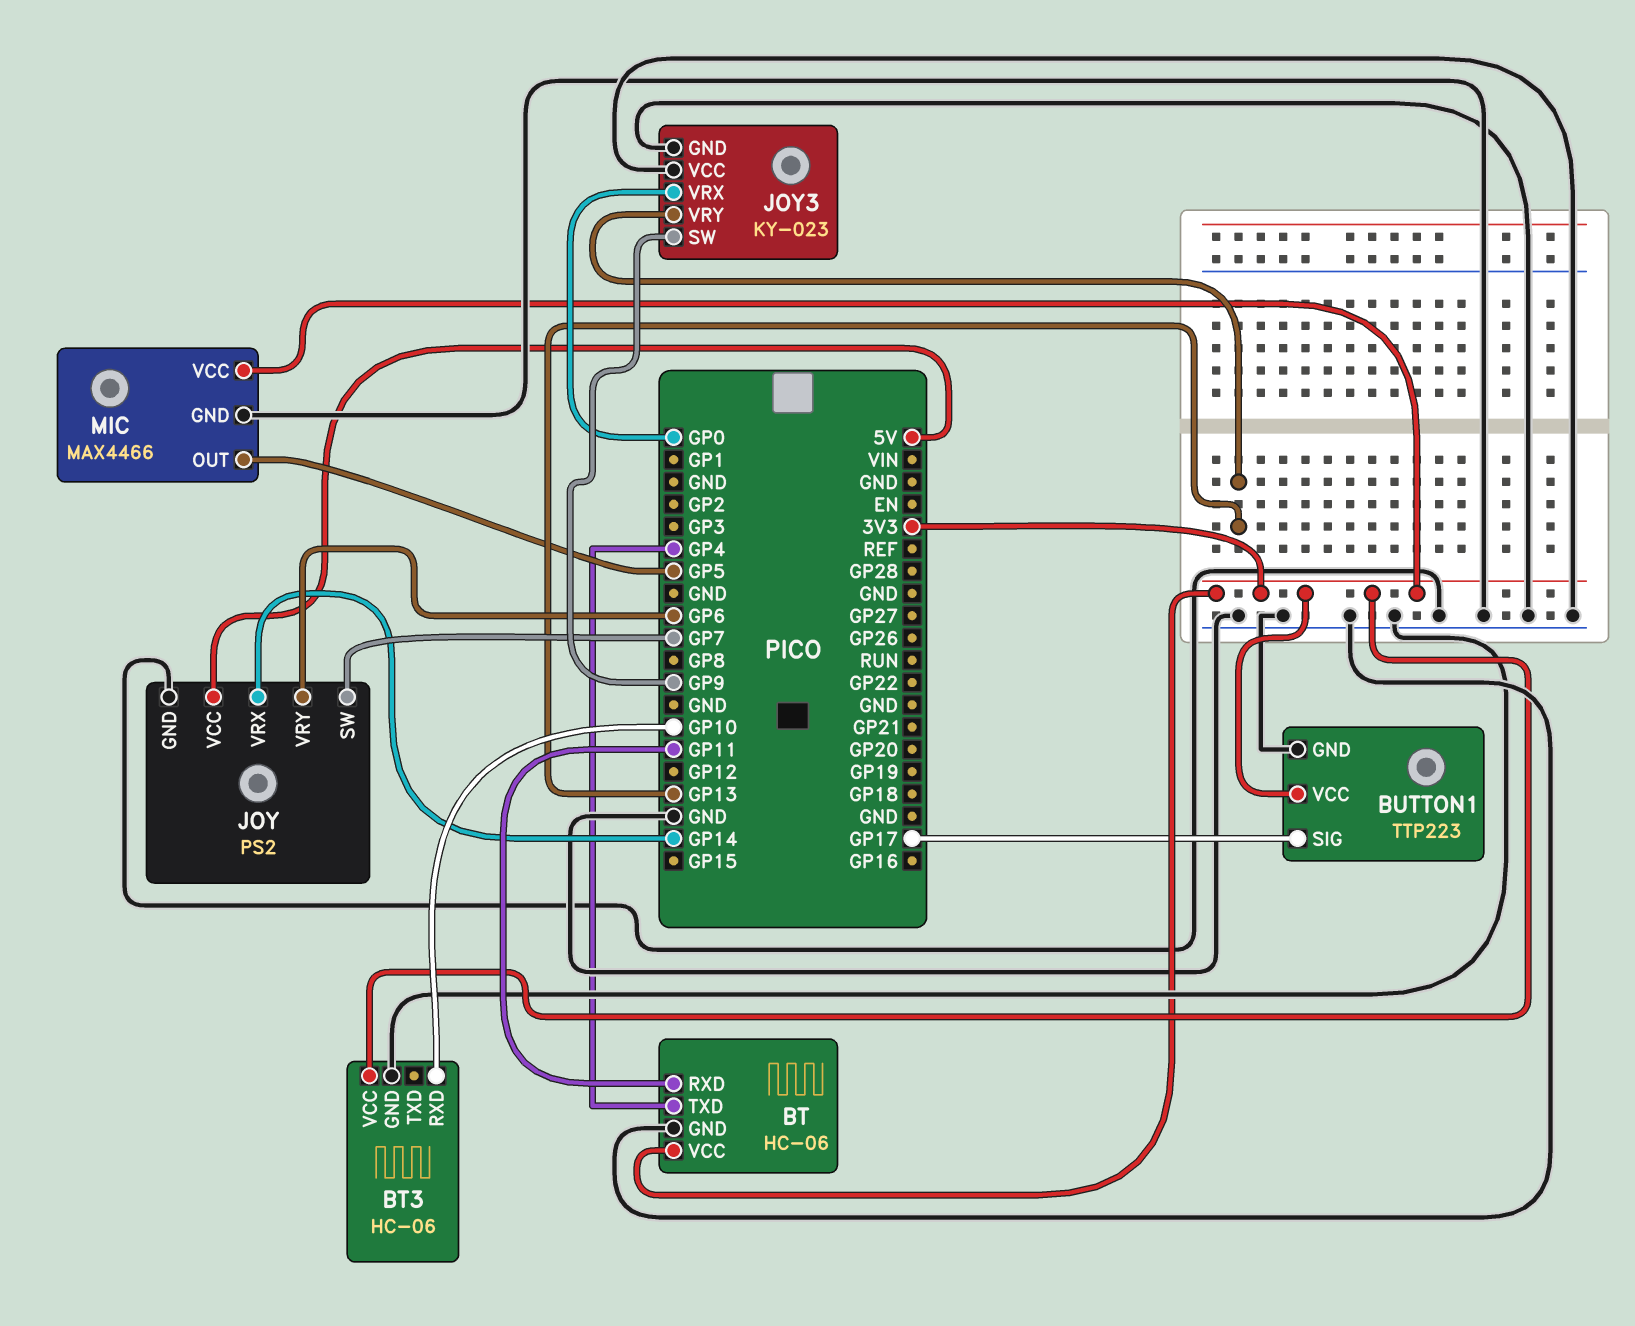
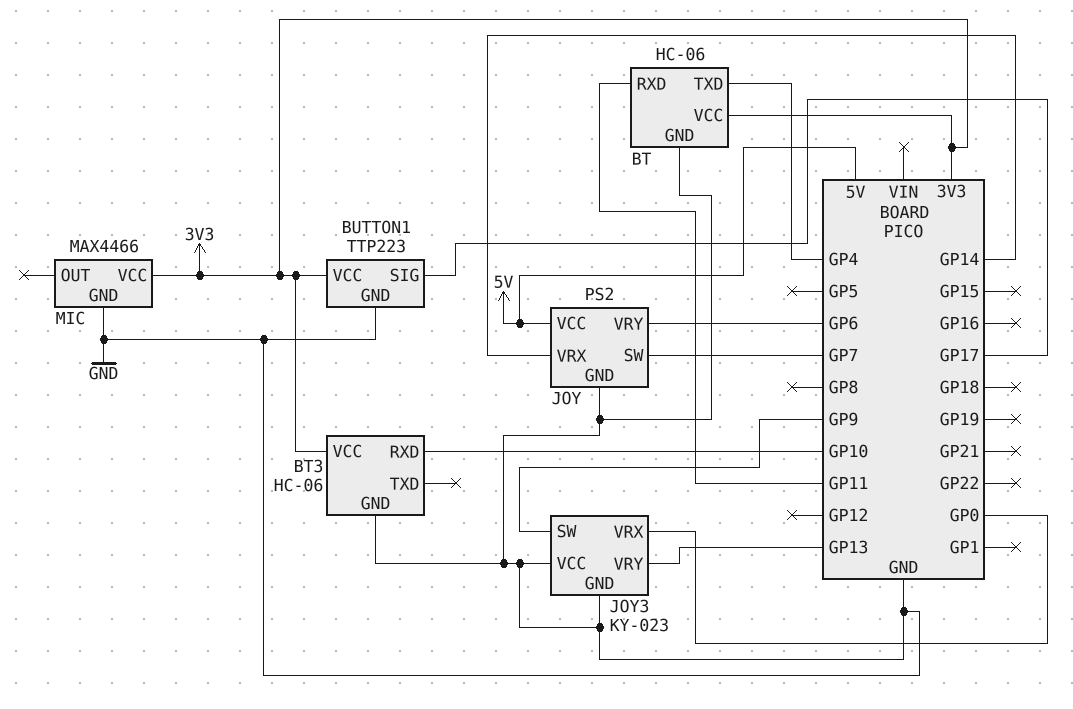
MIC pin OUT: GP5 -> none

